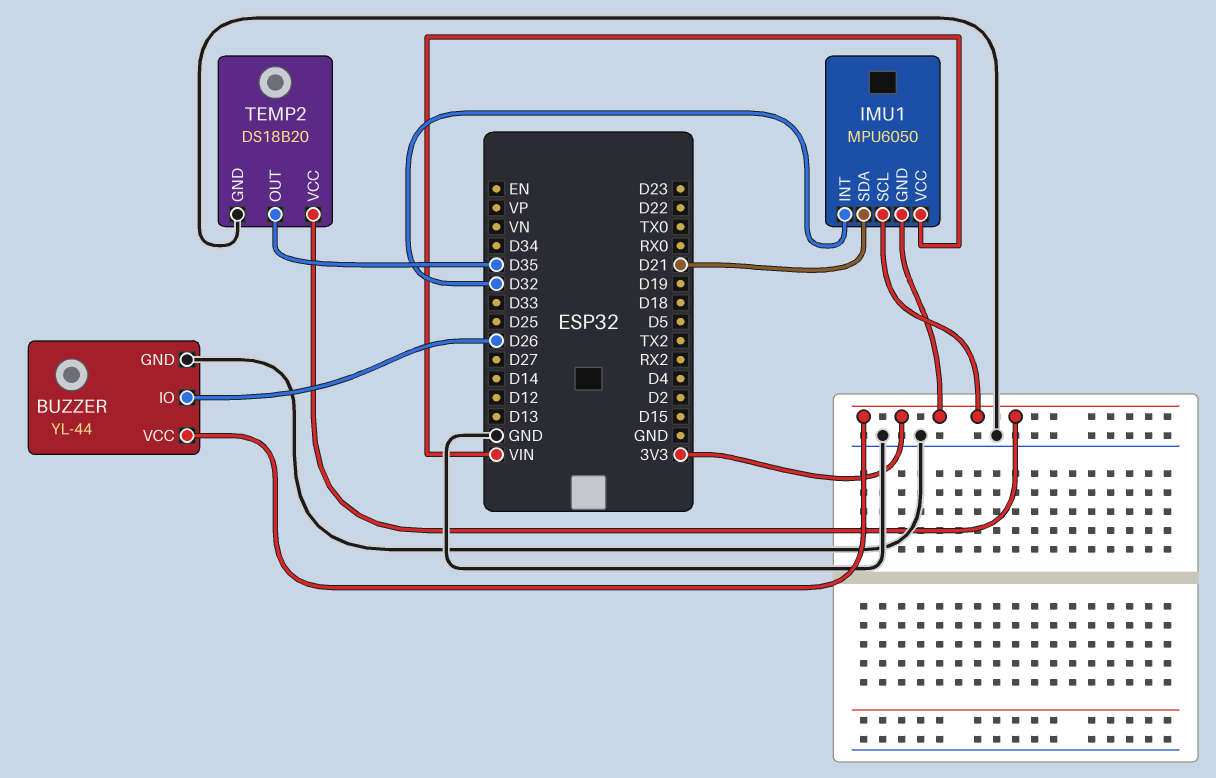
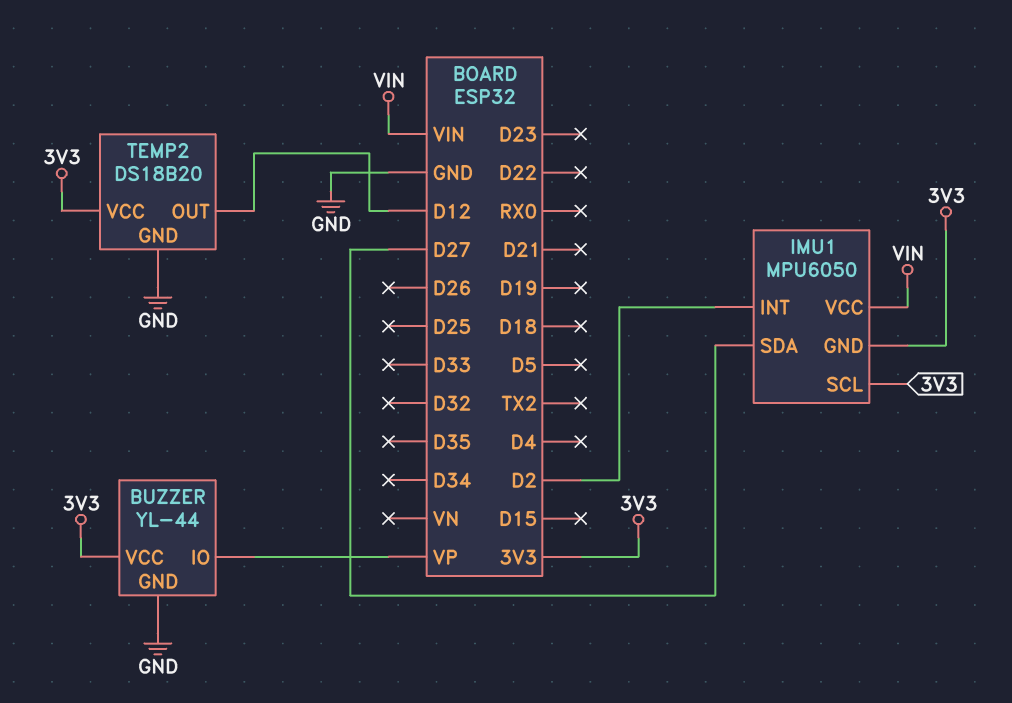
BUZZER pin IO: D26 -> VP
IMU1 pin INT: D32 -> D2
IMU1 pin SDA: D21 -> D27
TEMP2 pin OUT: D35 -> D12

